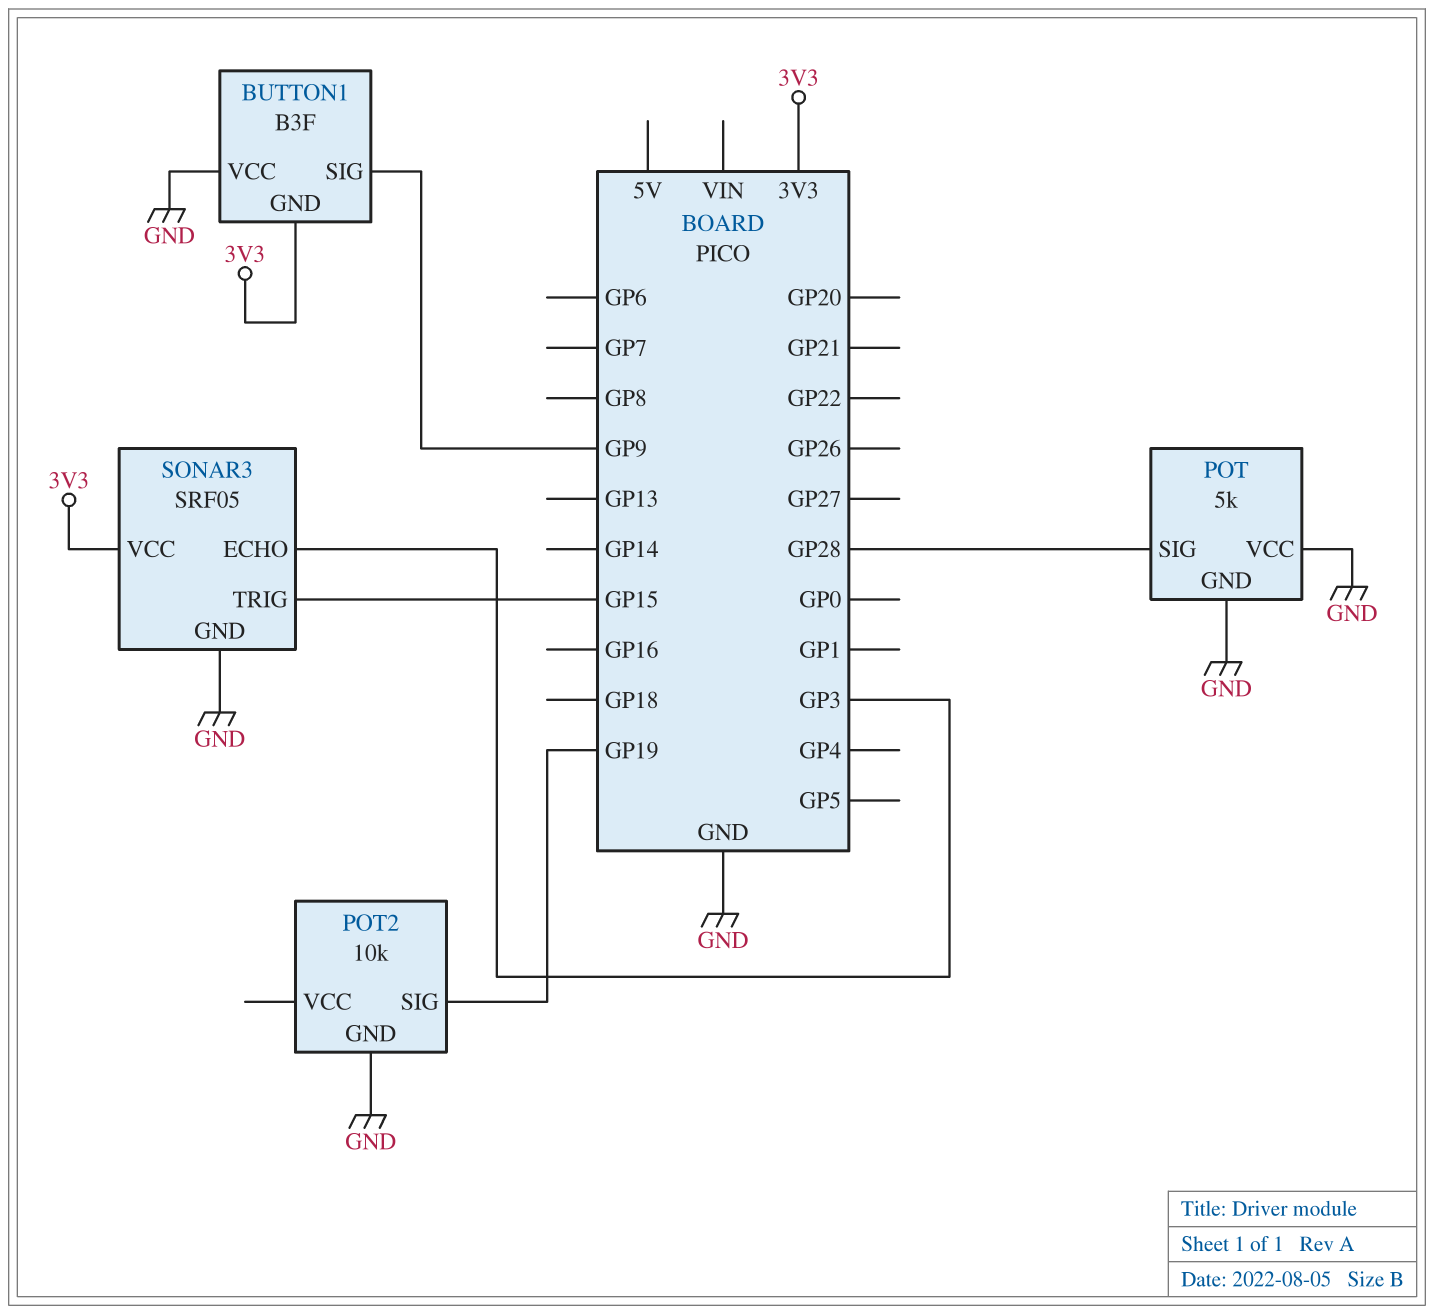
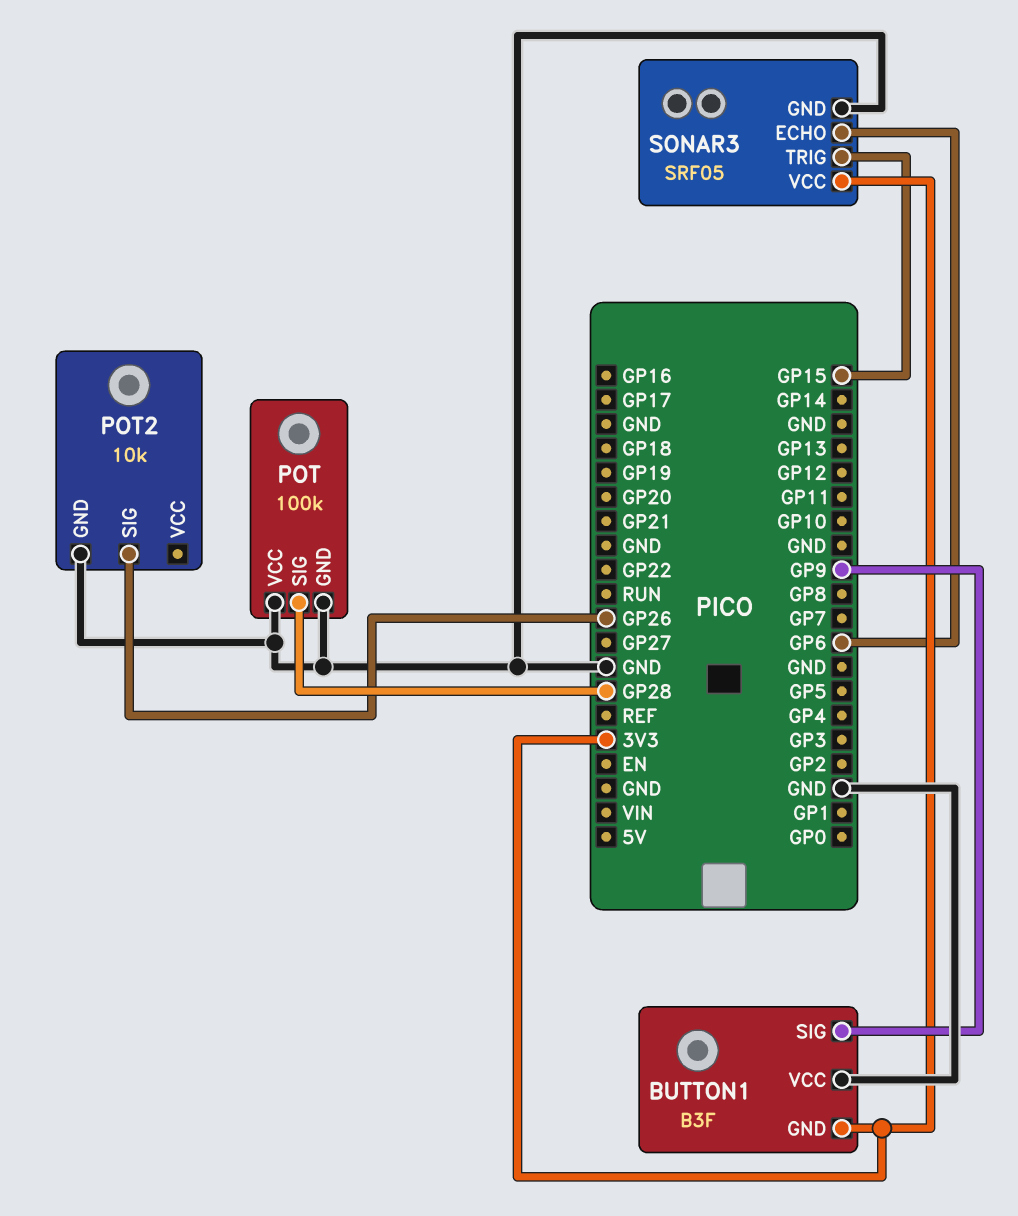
POT: 5k -> 100k
POT2 pin SIG: GP19 -> GP26
SONAR3 pin ECHO: GP3 -> GP6

